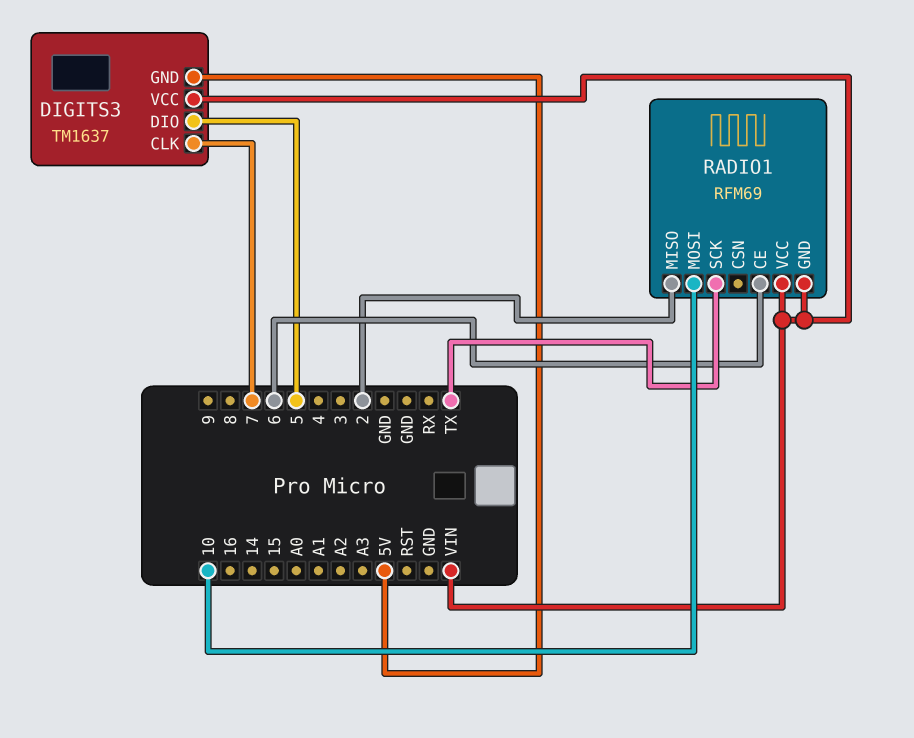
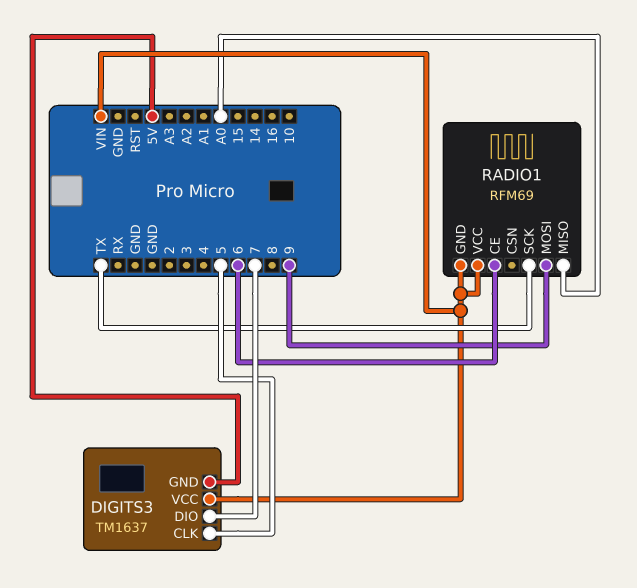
DIGITS3 pin CLK: 7 -> 5
DIGITS3 pin DIO: 5 -> 7
RADIO1 pin MISO: 2 -> A0
RADIO1 pin MOSI: 10 -> 9

